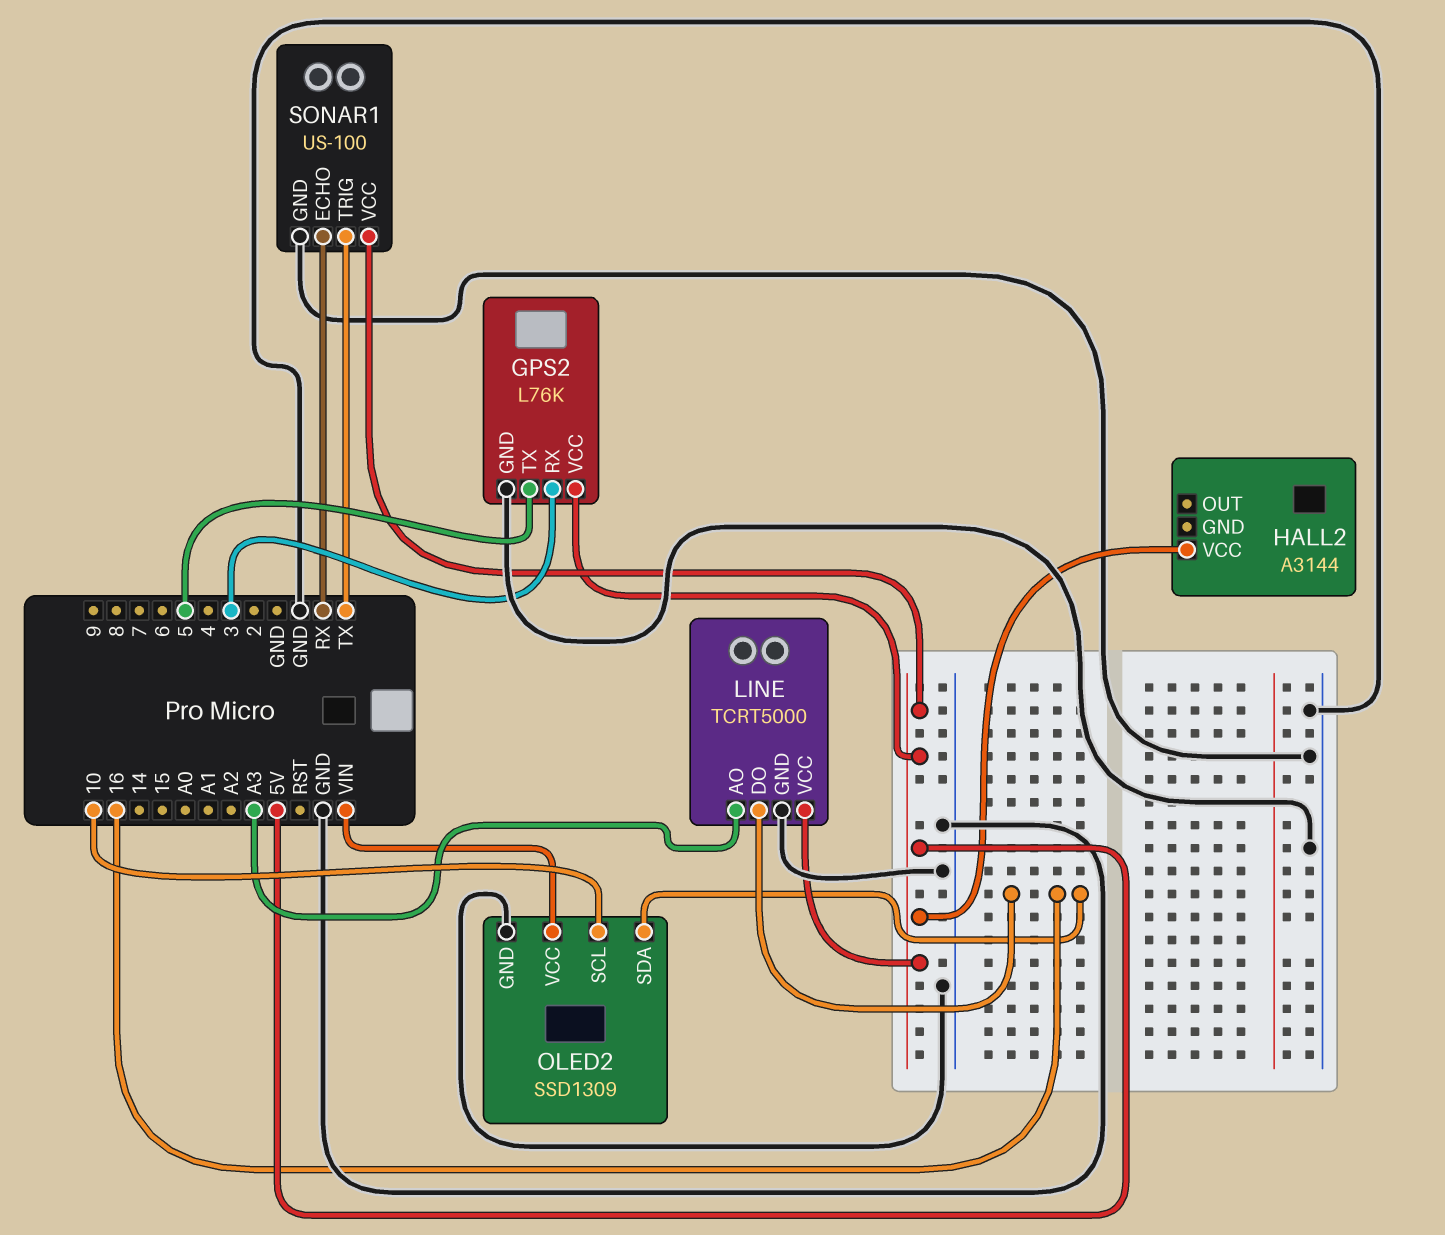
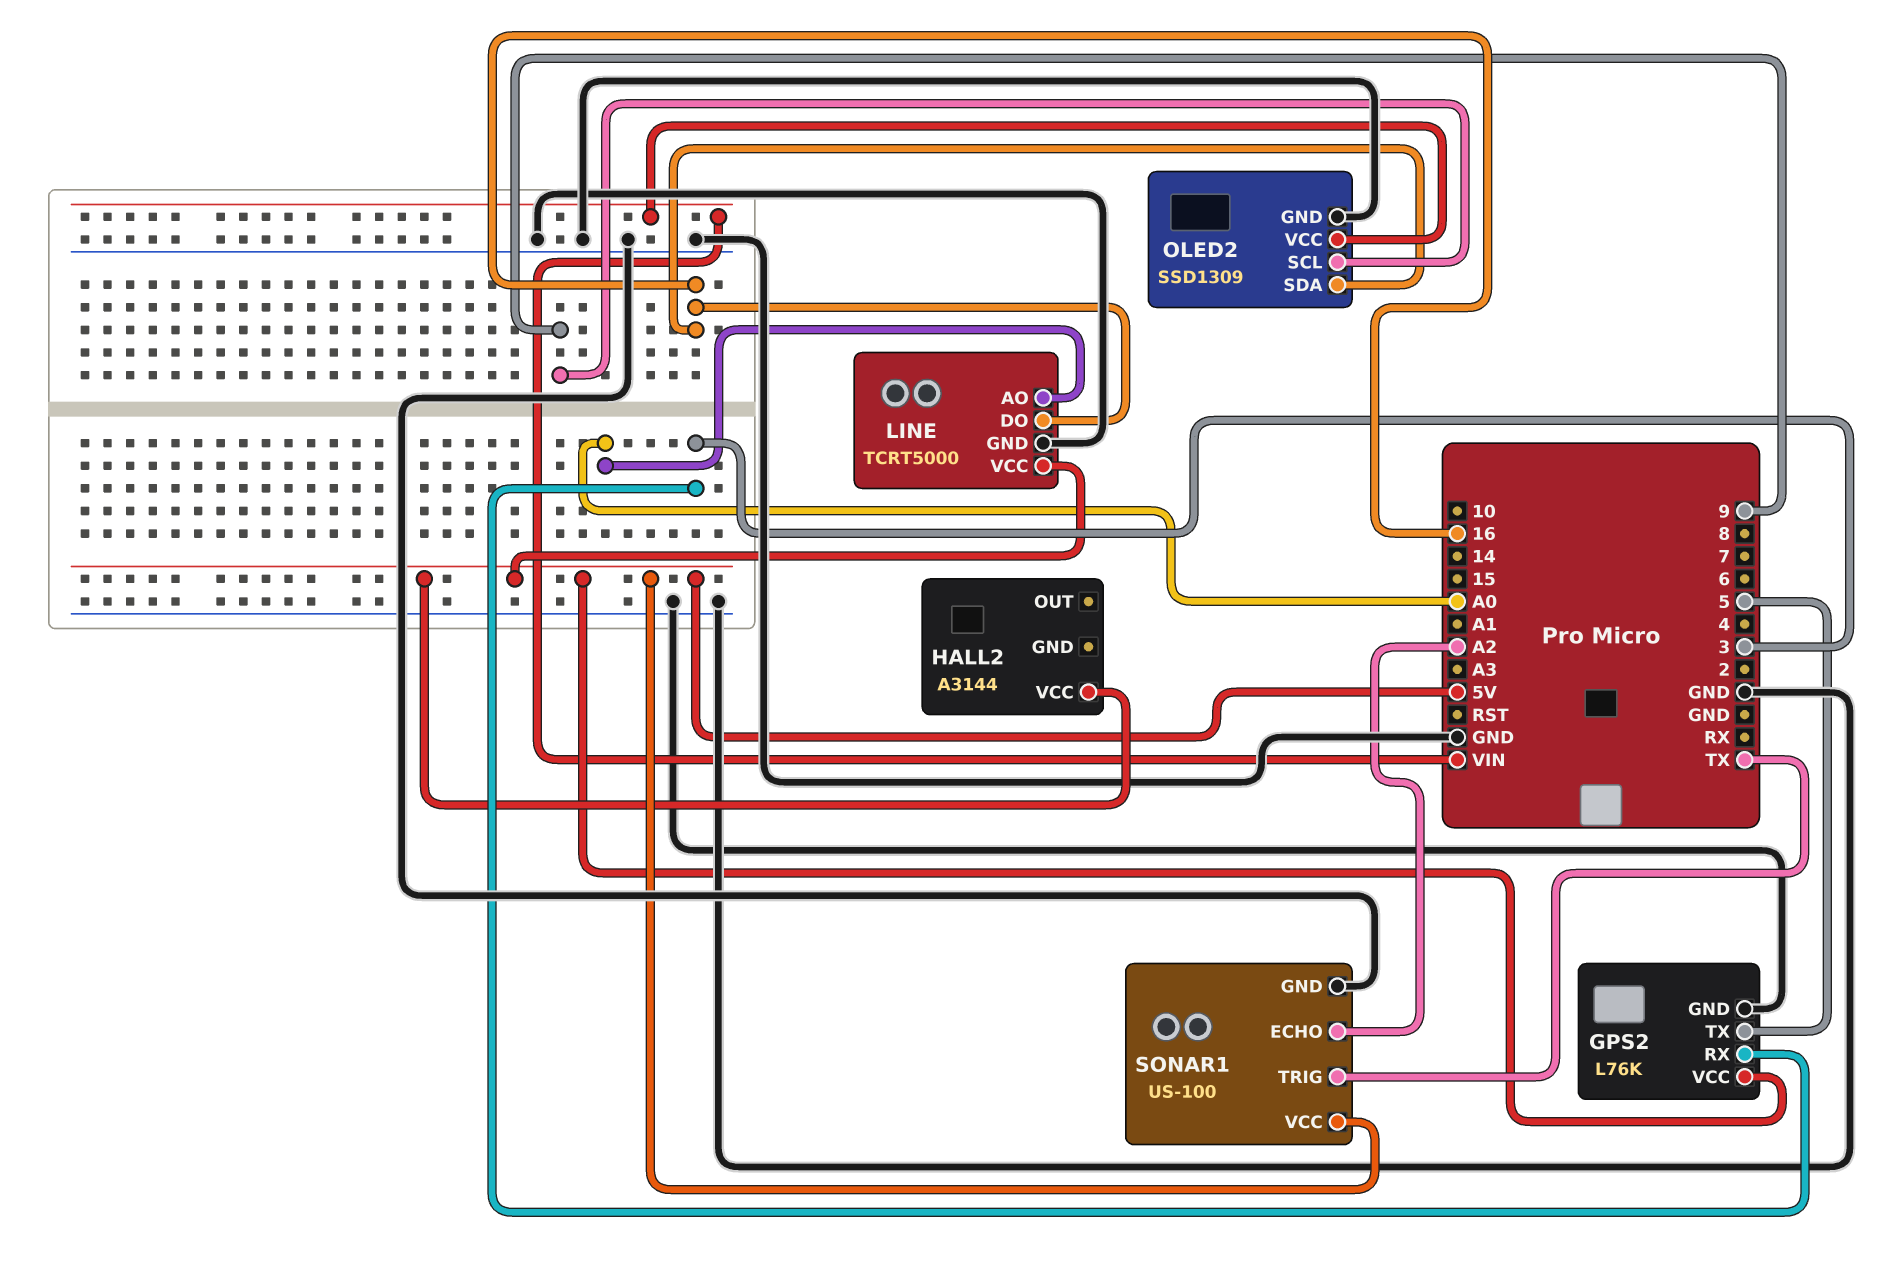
LINE pin AO: A3 -> A0
OLED2 pin SCL: 10 -> 9
SONAR1 pin ECHO: RX -> A2

